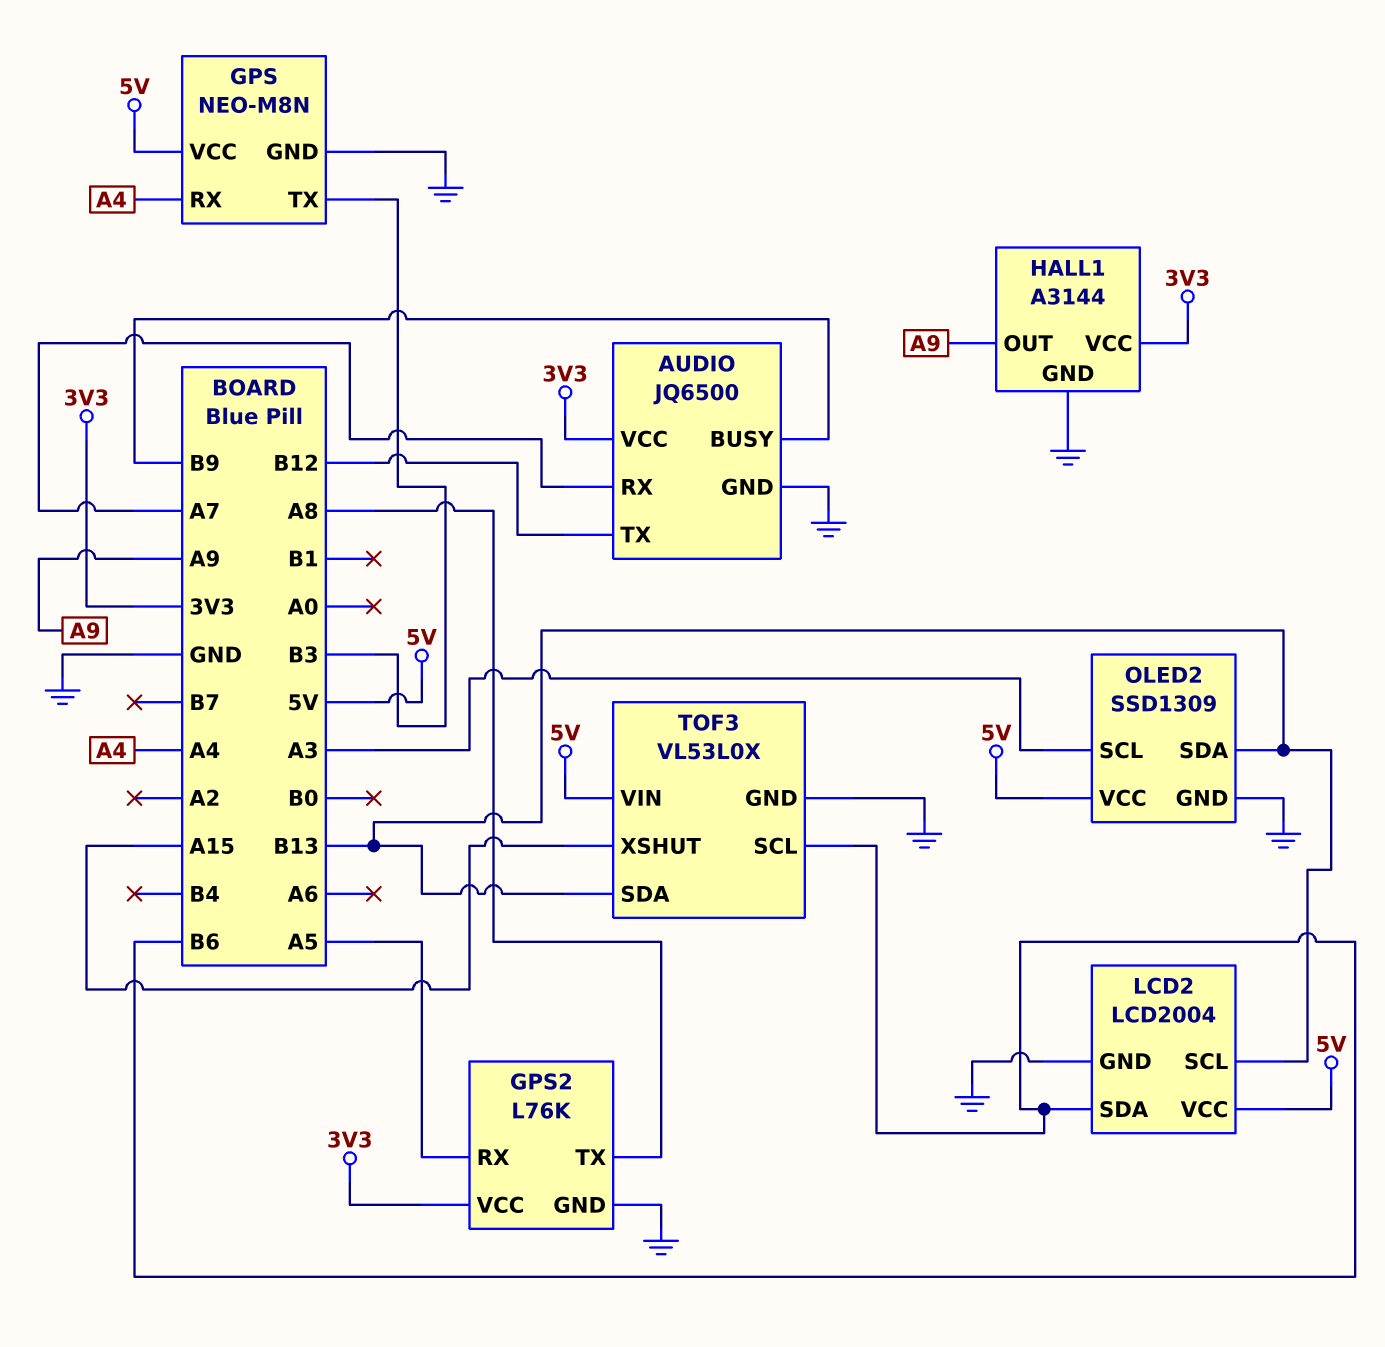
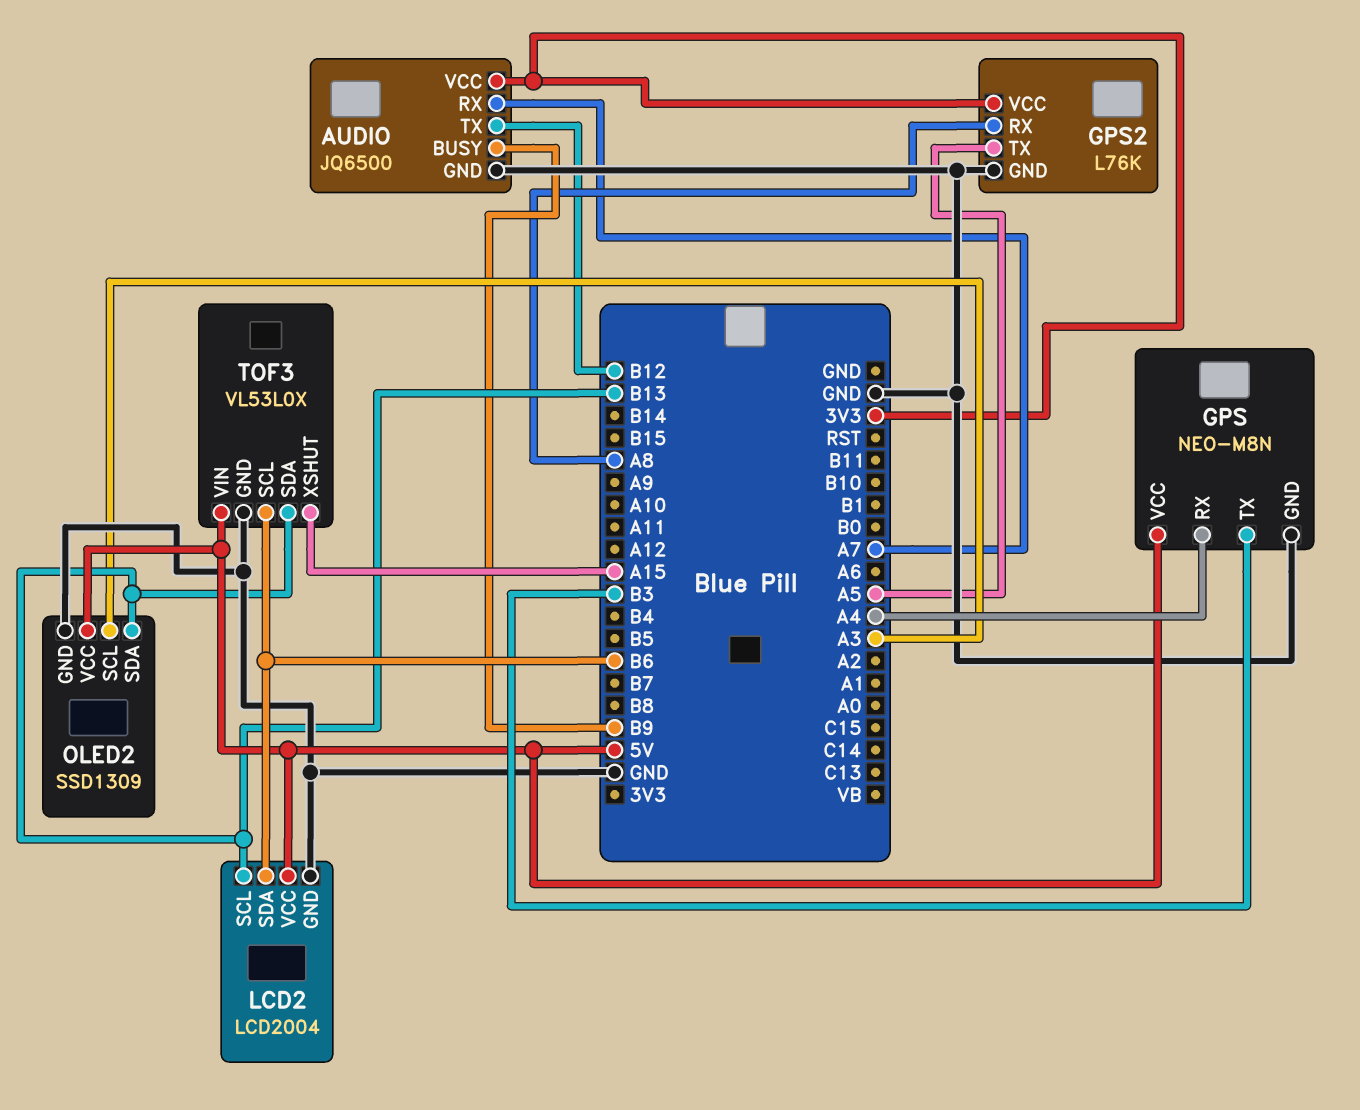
GPS2 pin RX: A5 -> A8
GPS2 pin TX: A8 -> A5
HALL1: A3144 -> none
HALL1 pin GND: GND -> none
HALL1 pin OUT: A9 -> none
HALL1 pin VCC: 3V3 -> none

